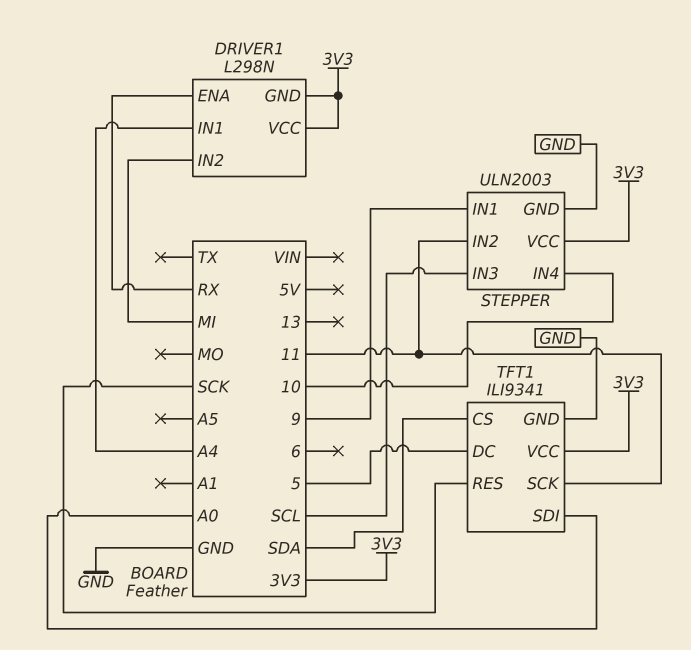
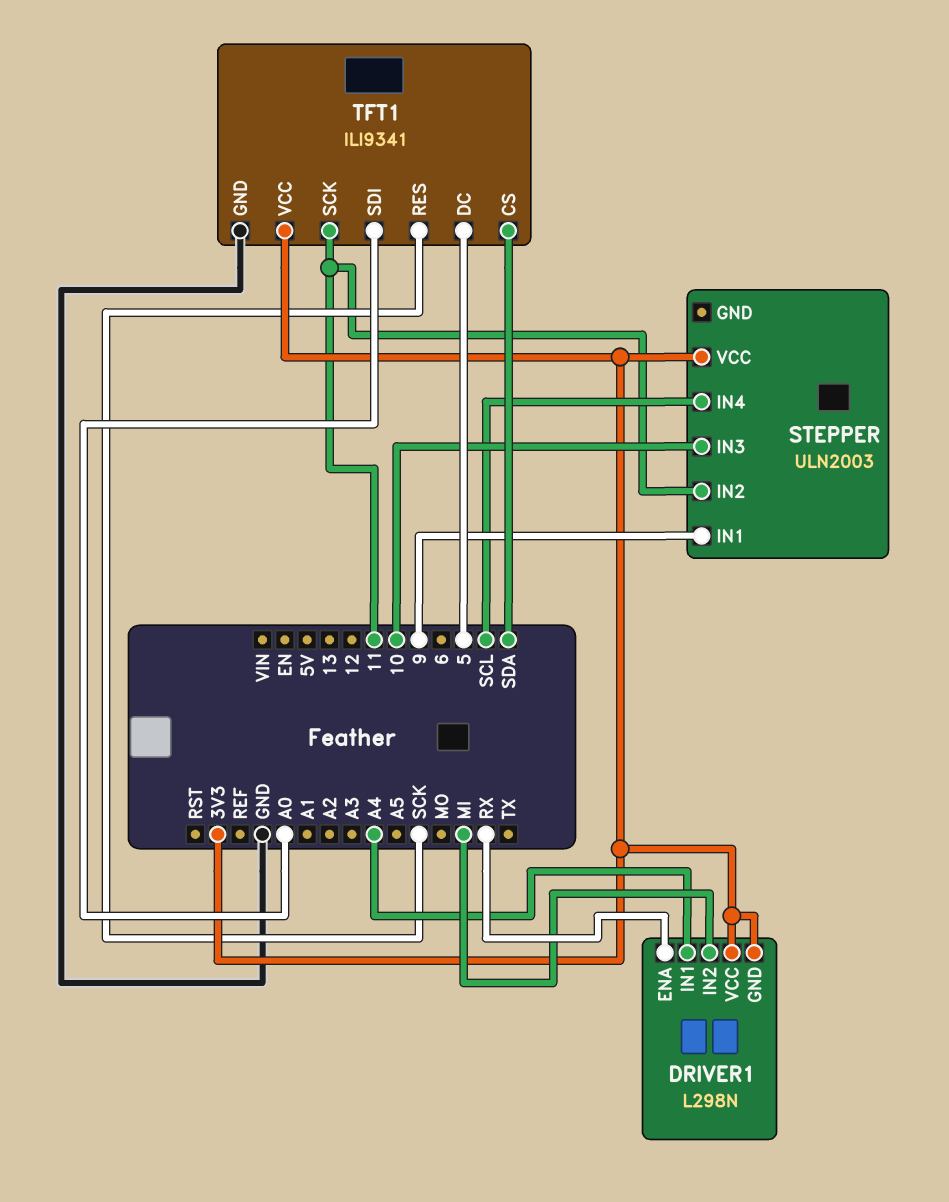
STEPPER pin GND: GND -> none
STEPPER pin IN3: SCL -> 10
STEPPER pin IN4: 10 -> SCL

